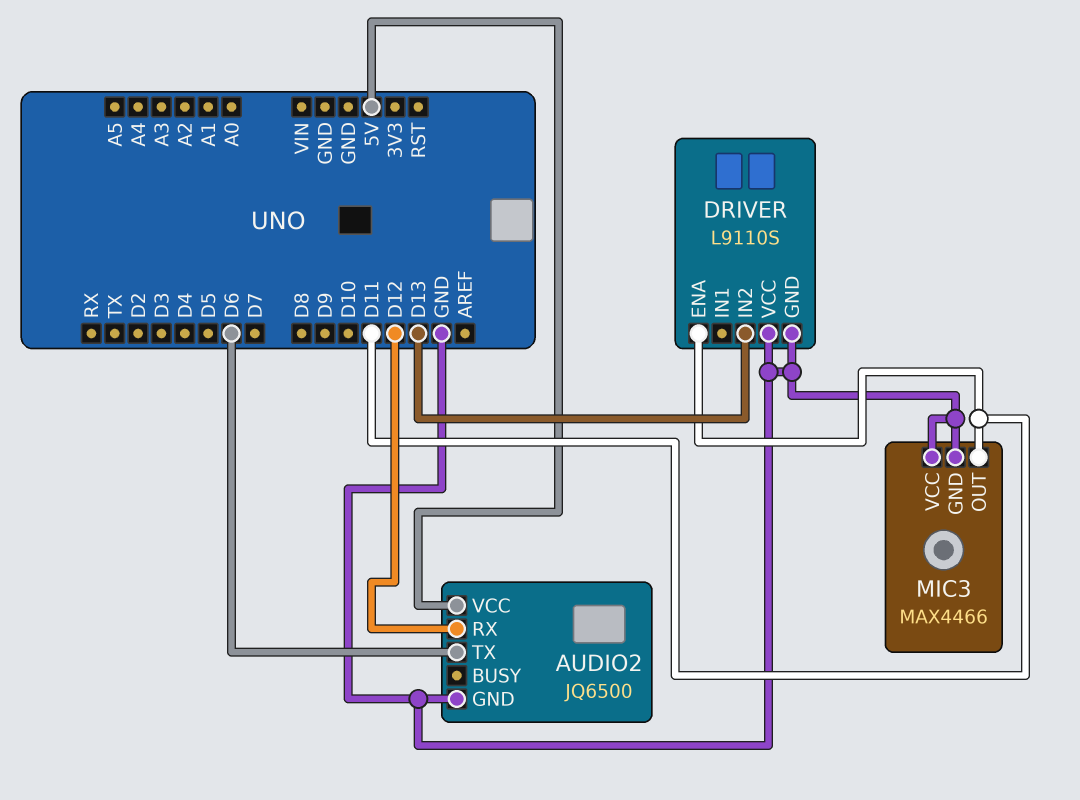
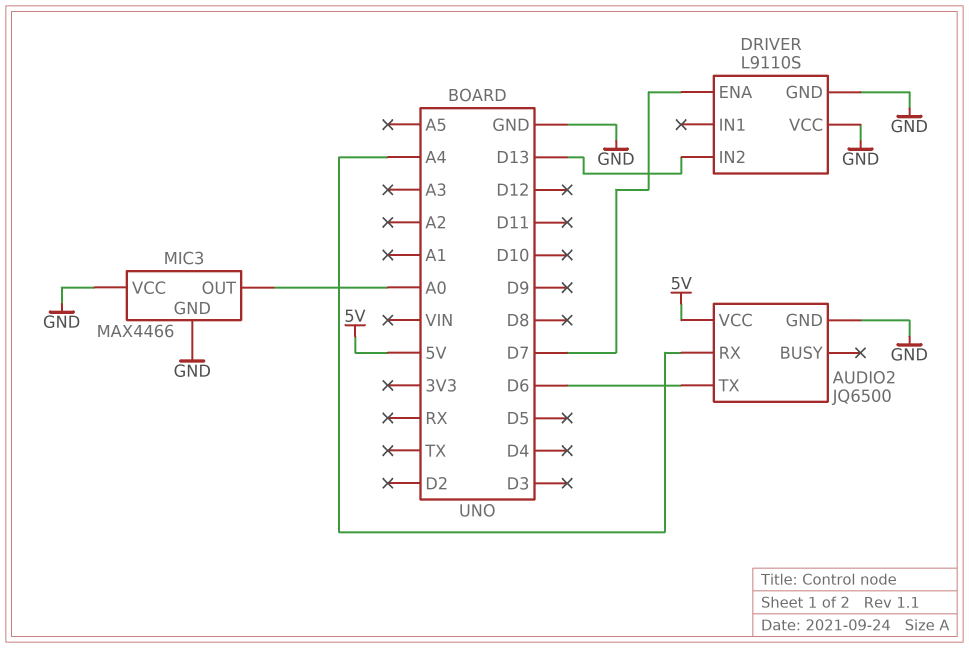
AUDIO2 pin RX: D12 -> A4
DRIVER pin ENA: D11 -> D7
MIC3 pin OUT: D11 -> A0

